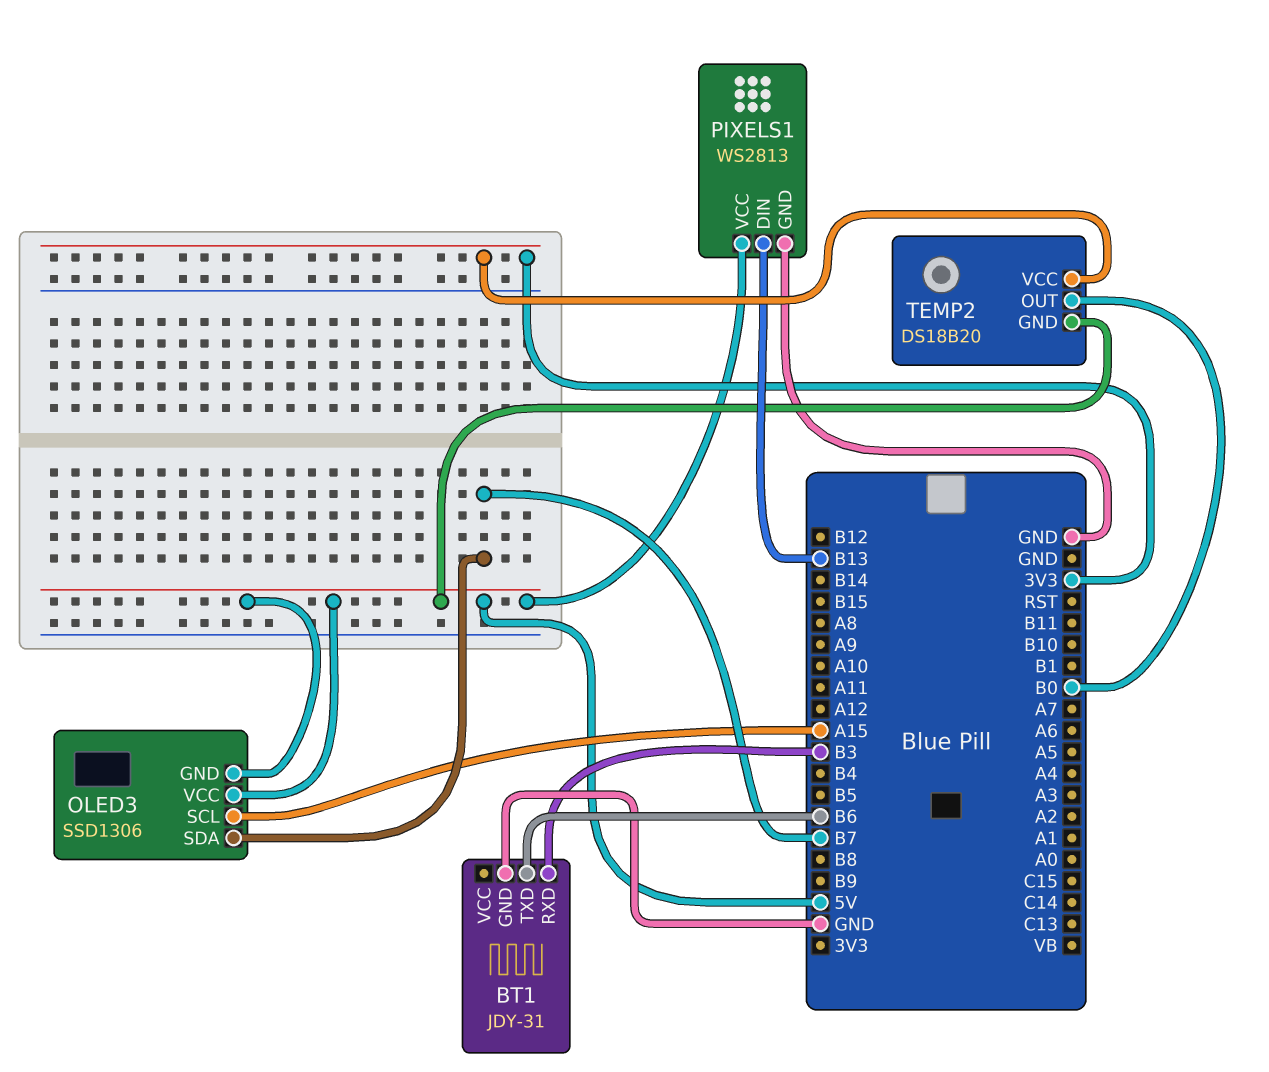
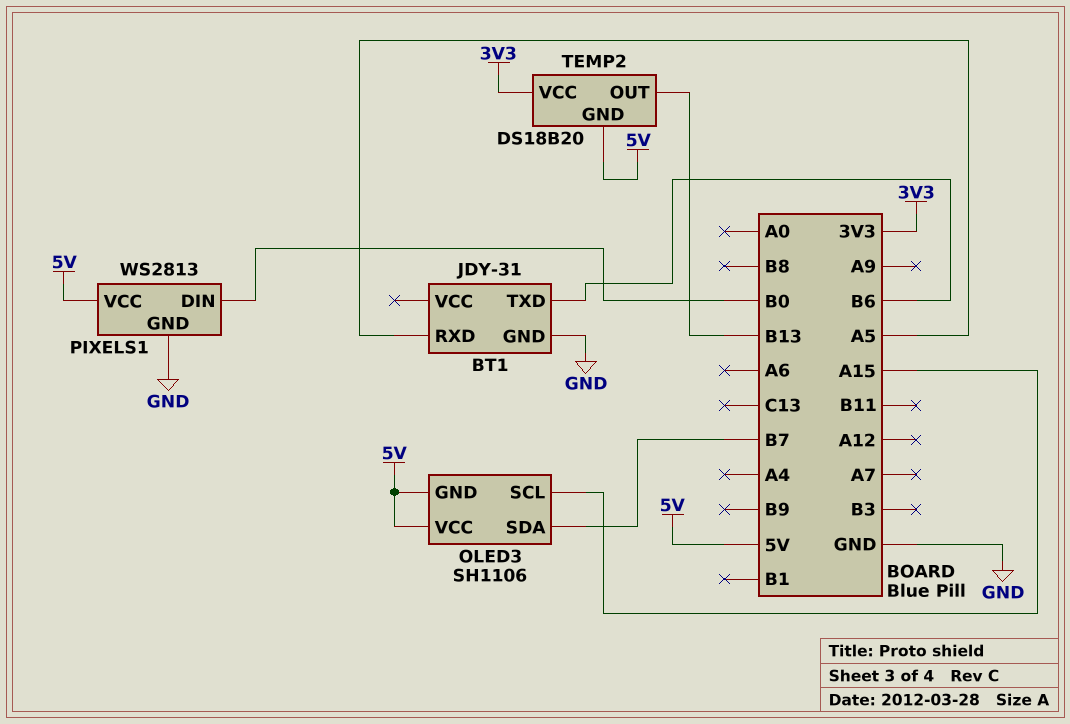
BT1 pin RXD: B3 -> A5
OLED3: SSD1306 -> SH1106
PIXELS1 pin DIN: B13 -> B0
TEMP2 pin OUT: B0 -> B13

